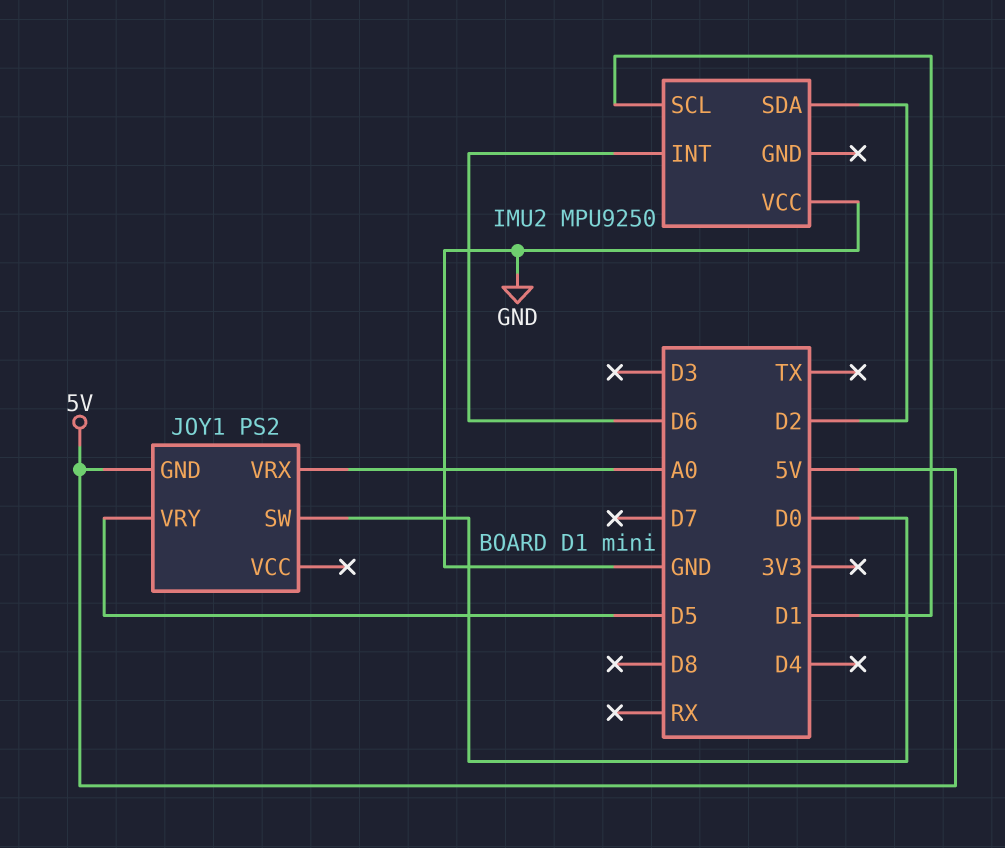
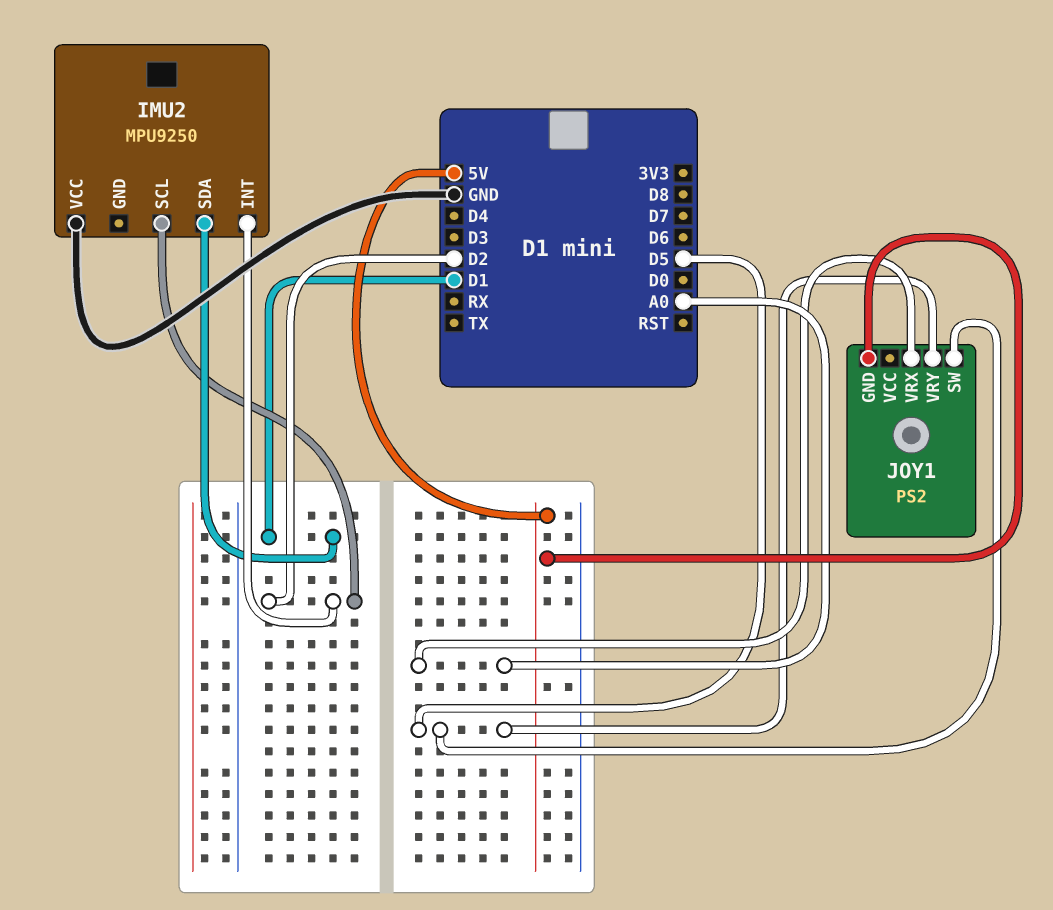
IMU2 pin INT: D6 -> D2
IMU2 pin SCL: D1 -> D2
IMU2 pin SDA: D2 -> D1
JOY1 pin SW: D0 -> D5

